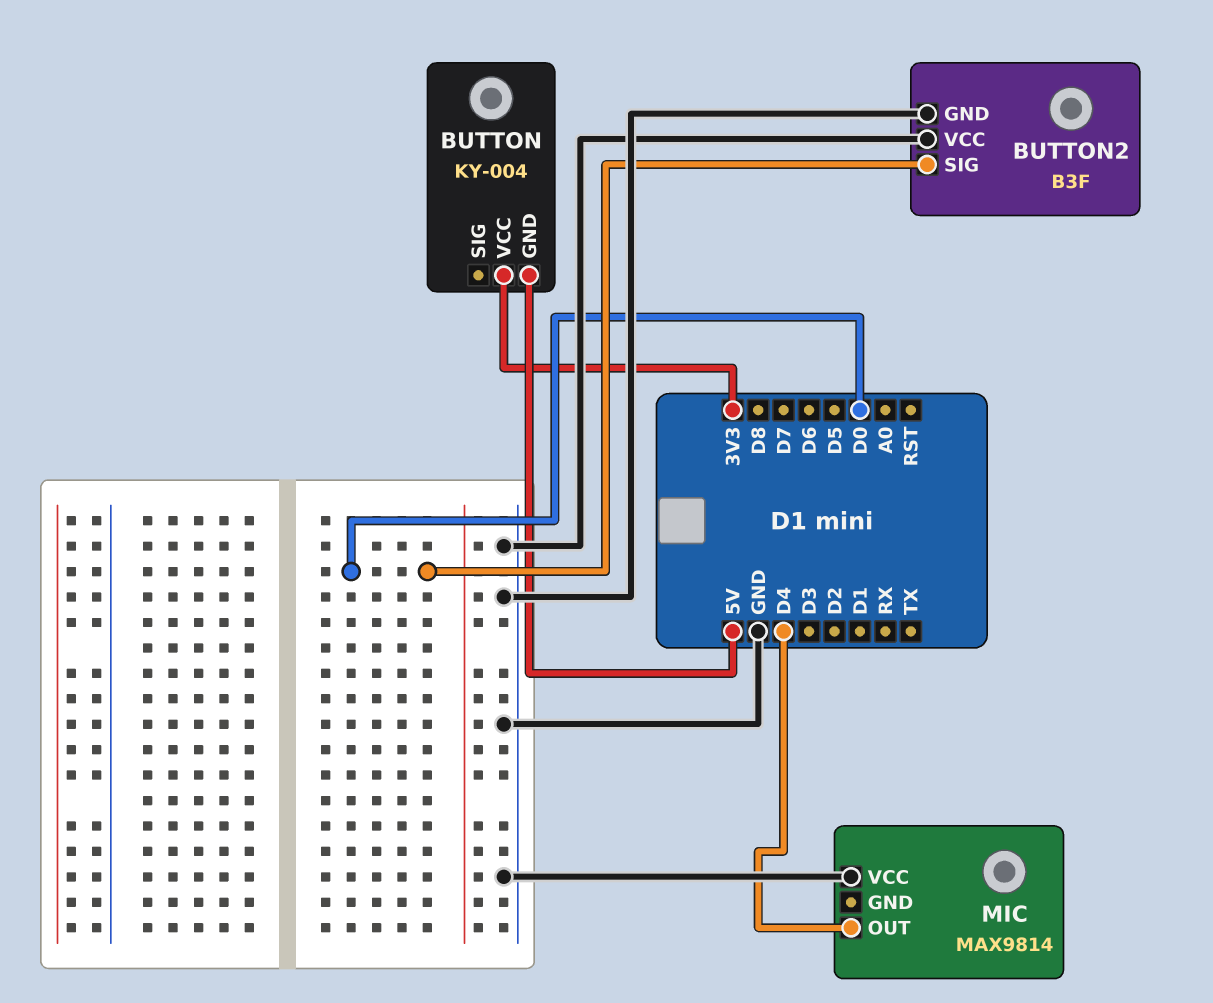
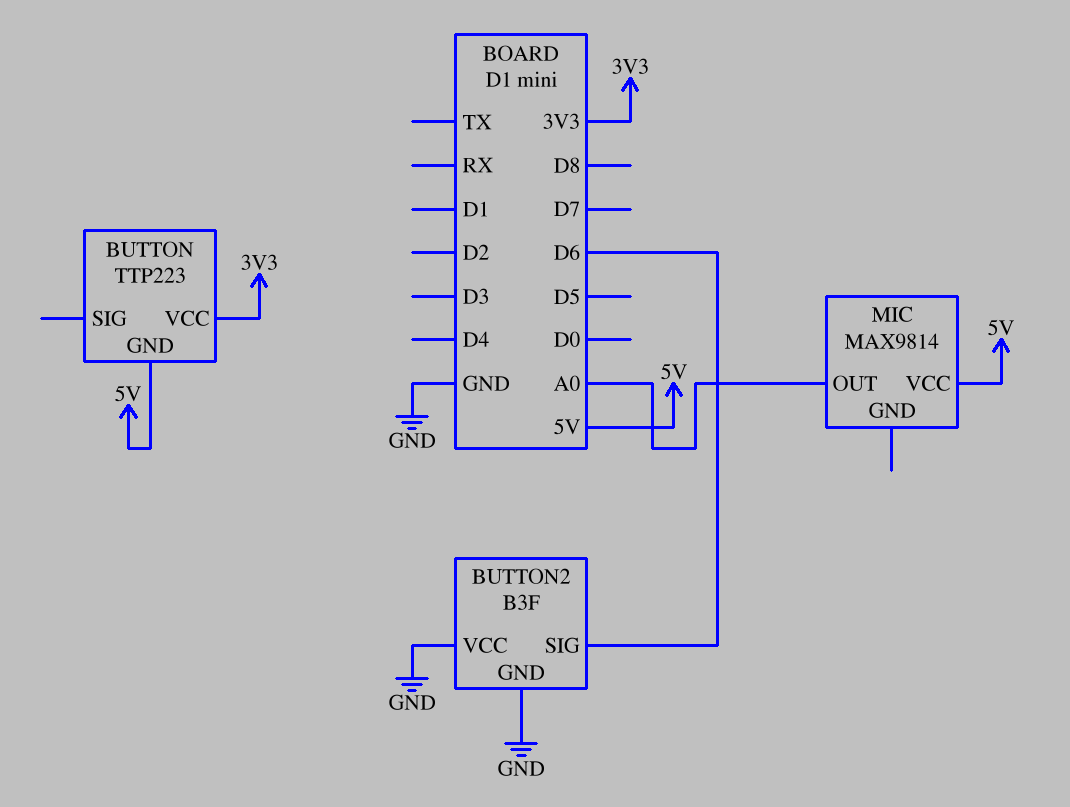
BUTTON: KY-004 -> TTP223
BUTTON2 pin SIG: D0 -> D6
MIC pin OUT: D4 -> A0
MIC pin VCC: GND -> 5V

